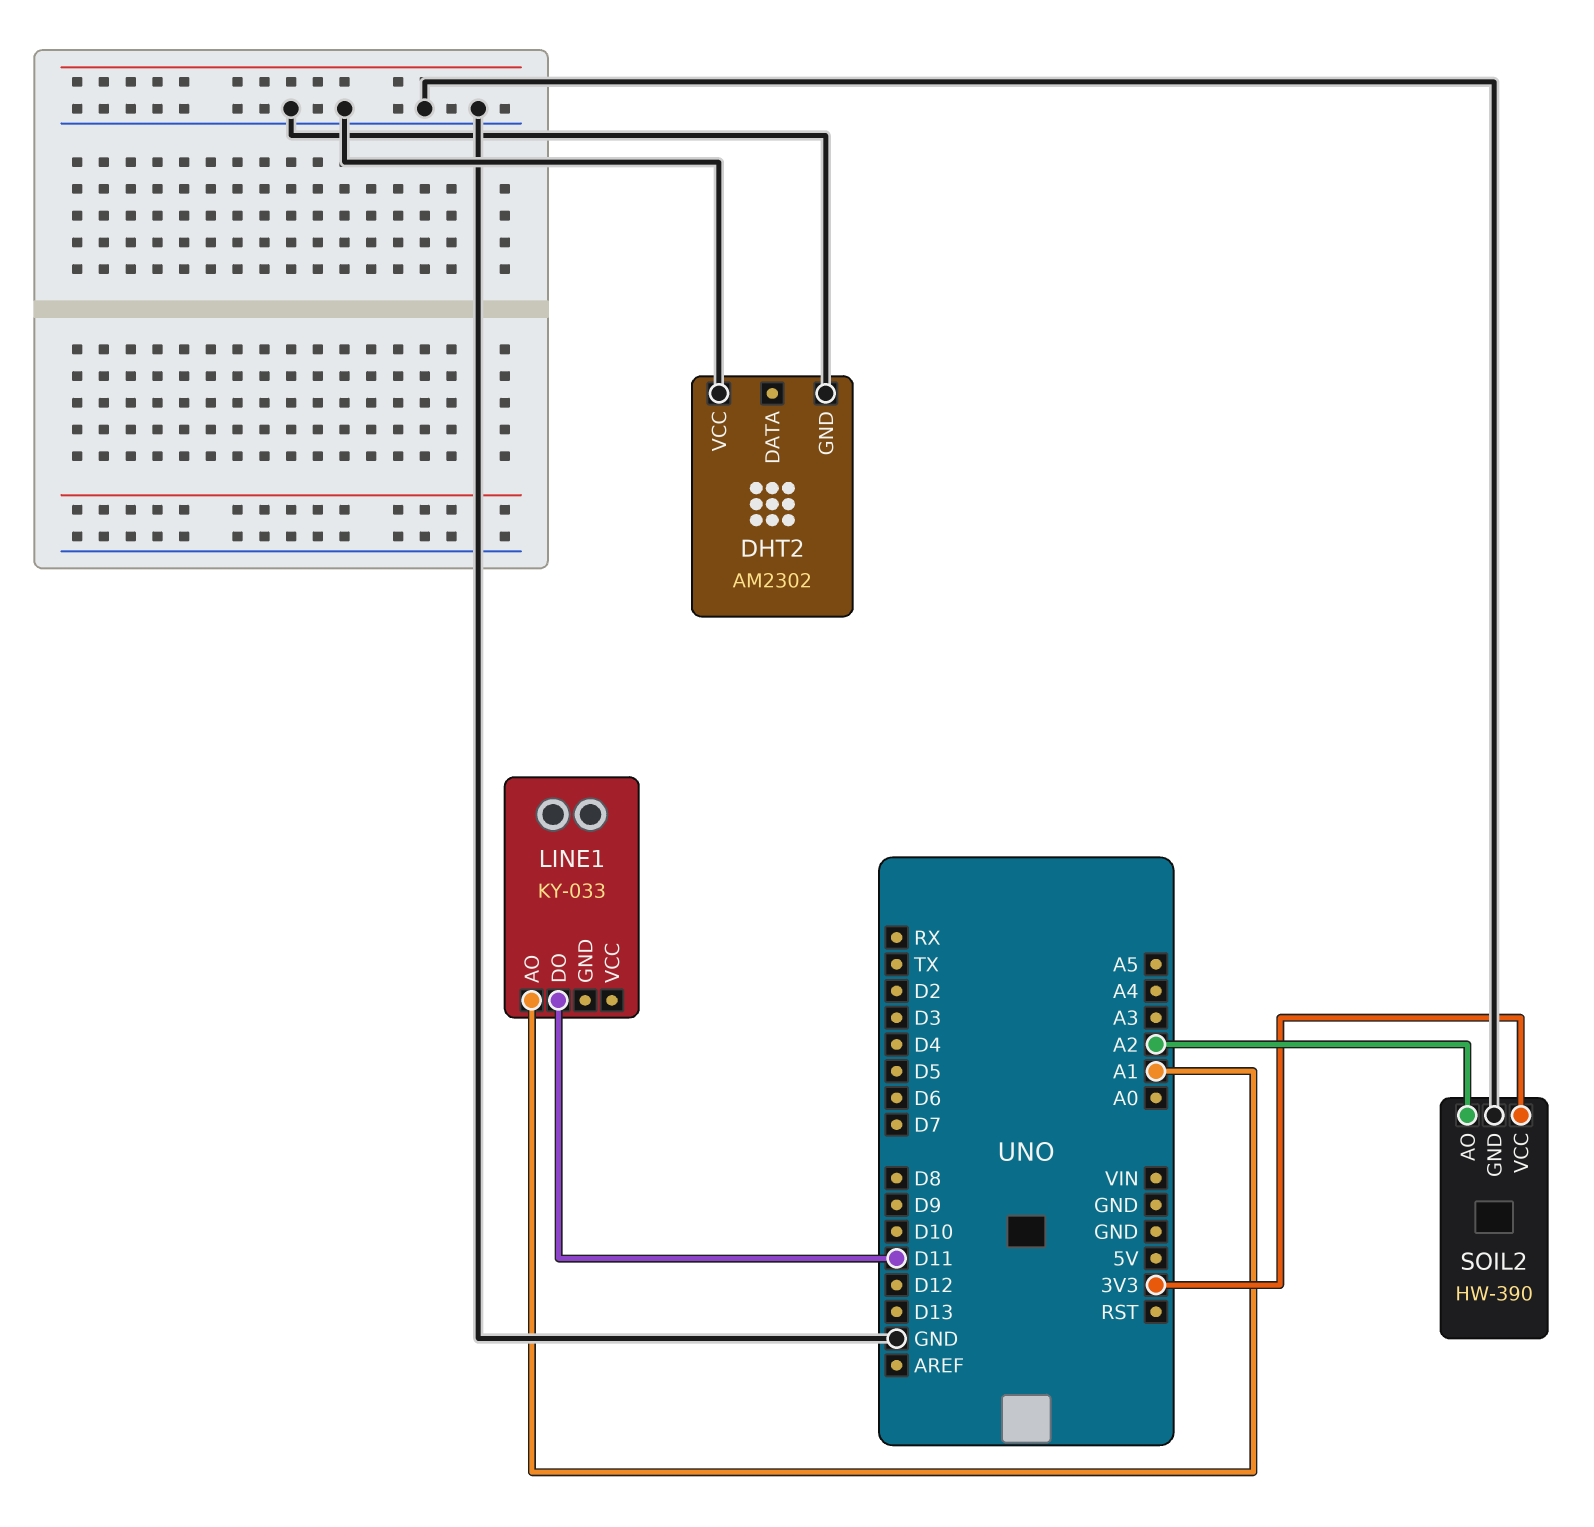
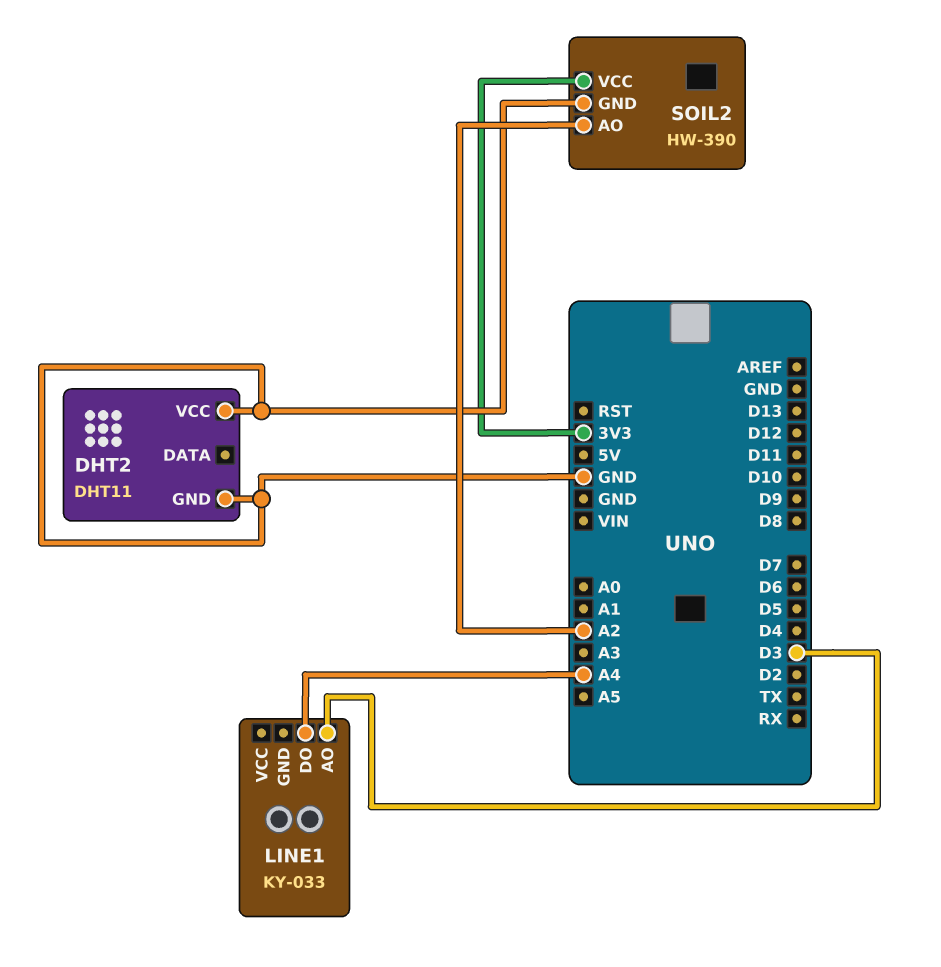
DHT2: AM2302 -> DHT11
LINE1 pin AO: A1 -> D3
LINE1 pin DO: D11 -> A4

